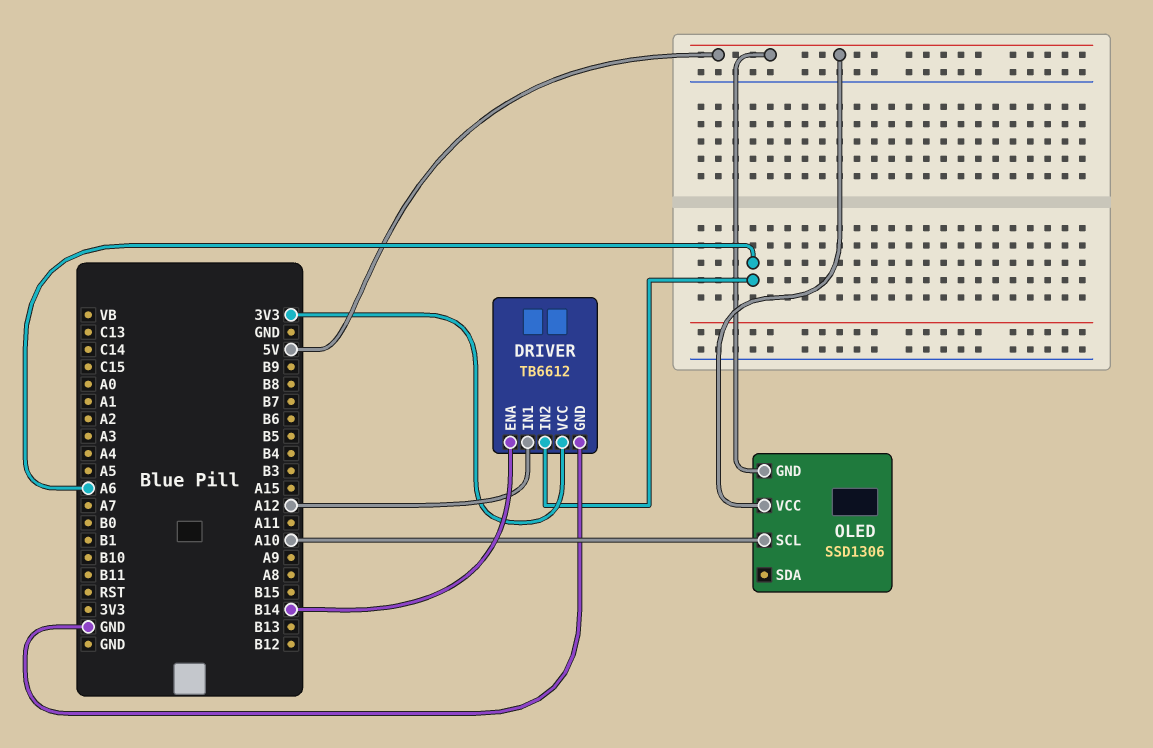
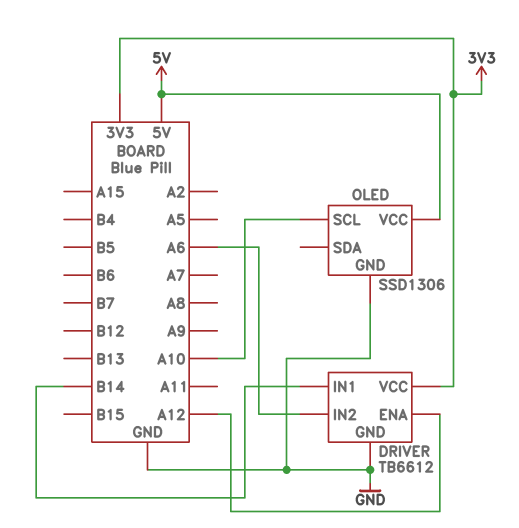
DRIVER pin ENA: B14 -> A12
DRIVER pin IN1: A12 -> B14
OLED pin GND: 5V -> GND

